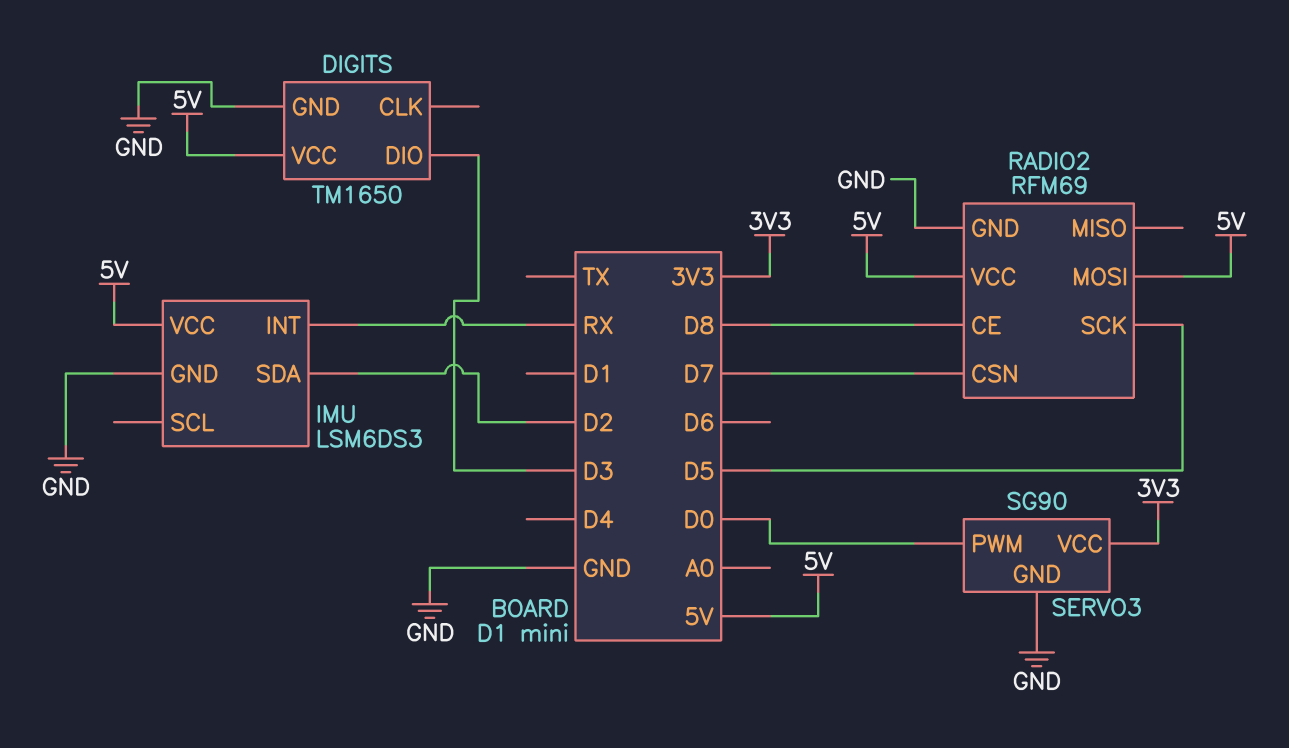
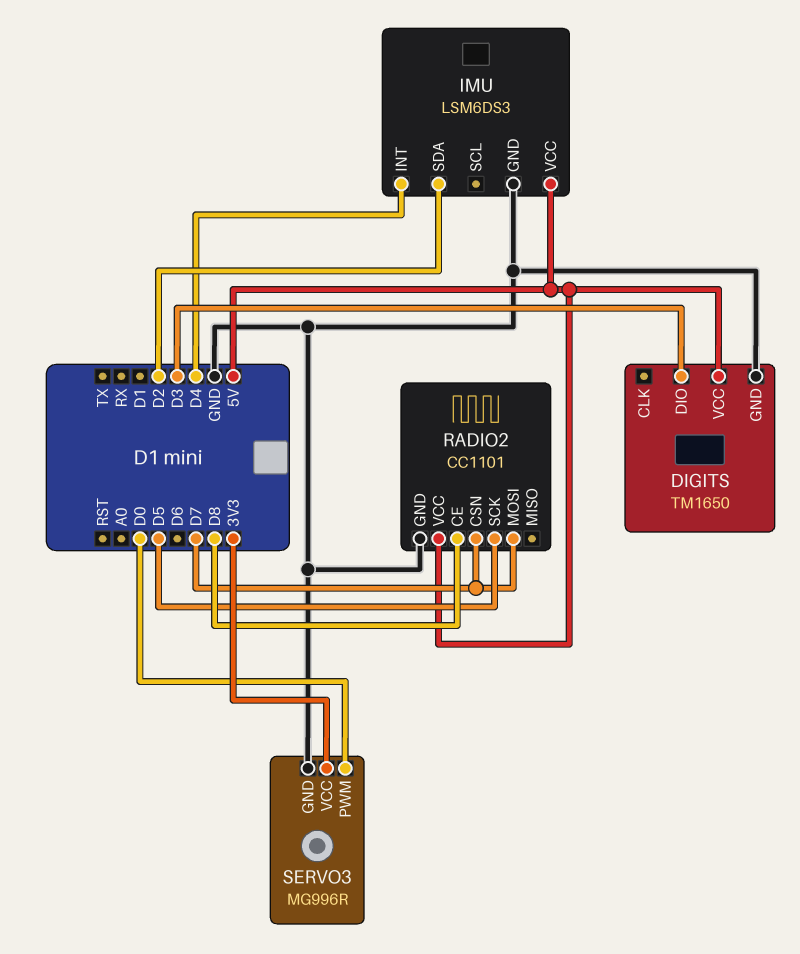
IMU pin INT: RX -> D4
RADIO2: RFM69 -> CC1101
RADIO2 pin MOSI: 5V -> D7
SERVO3: SG90 -> MG996R

